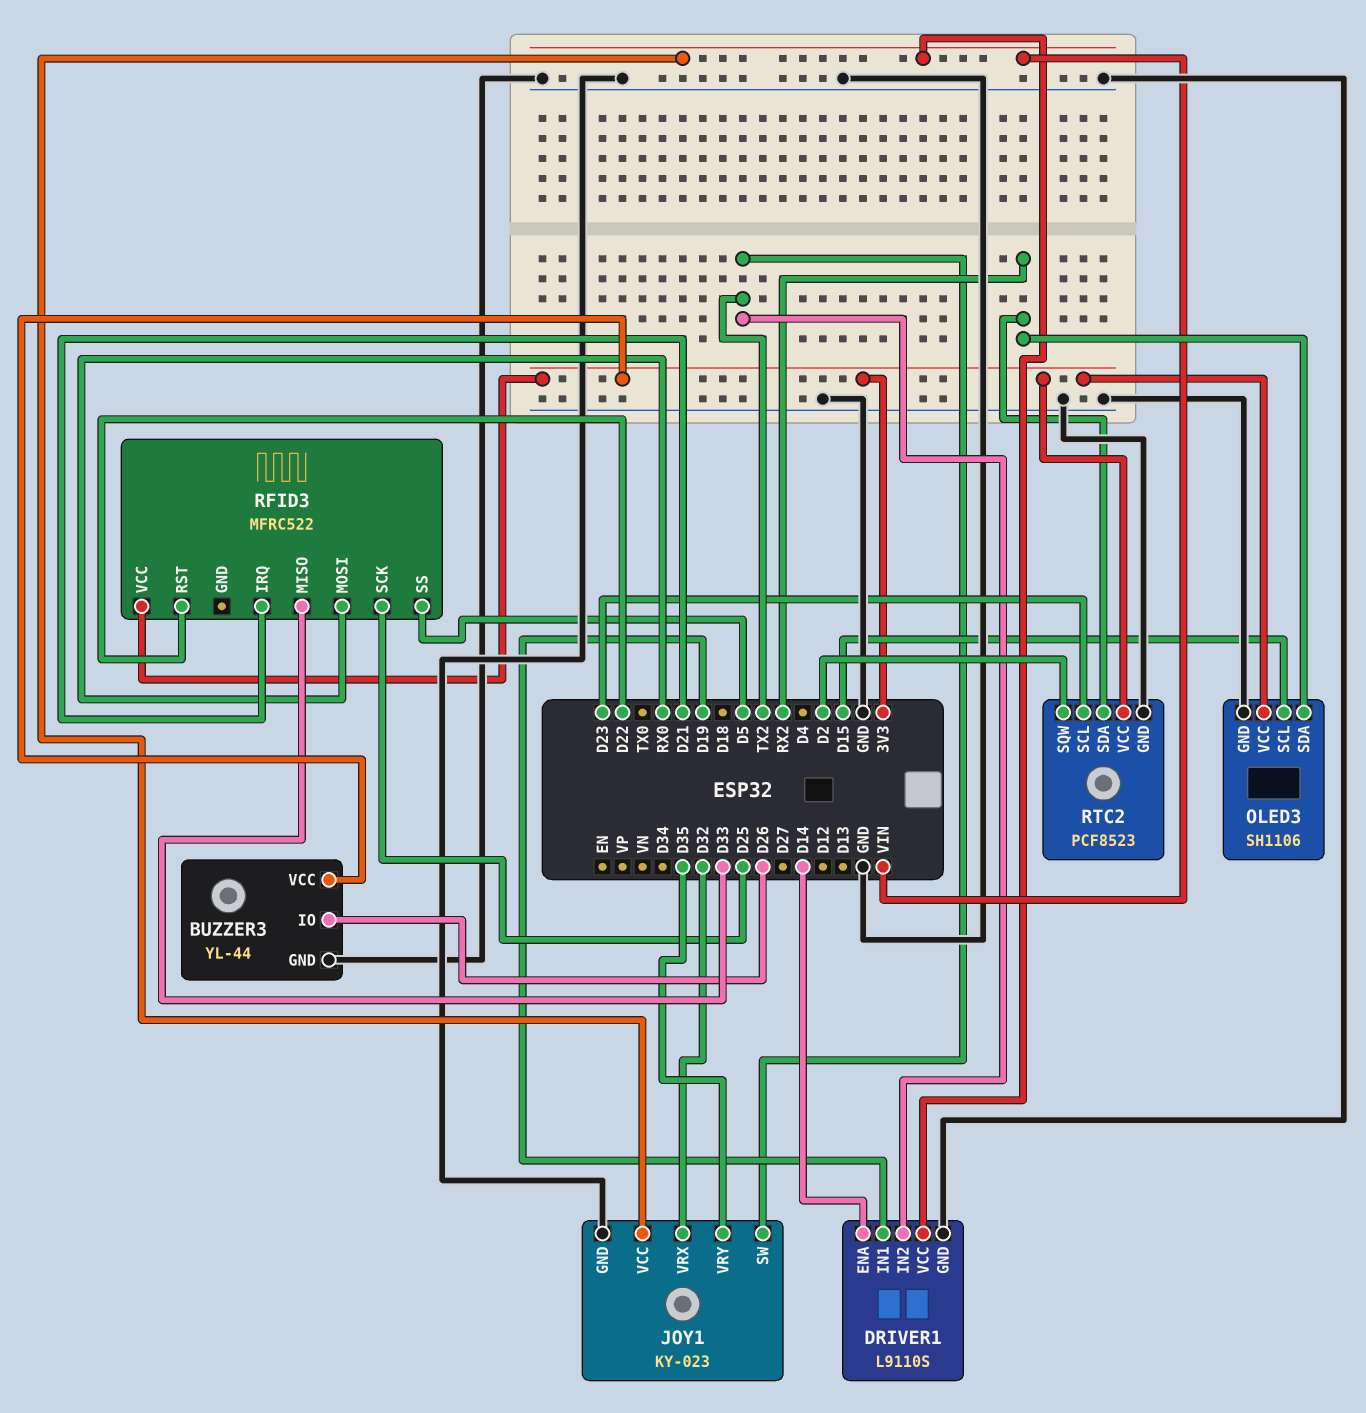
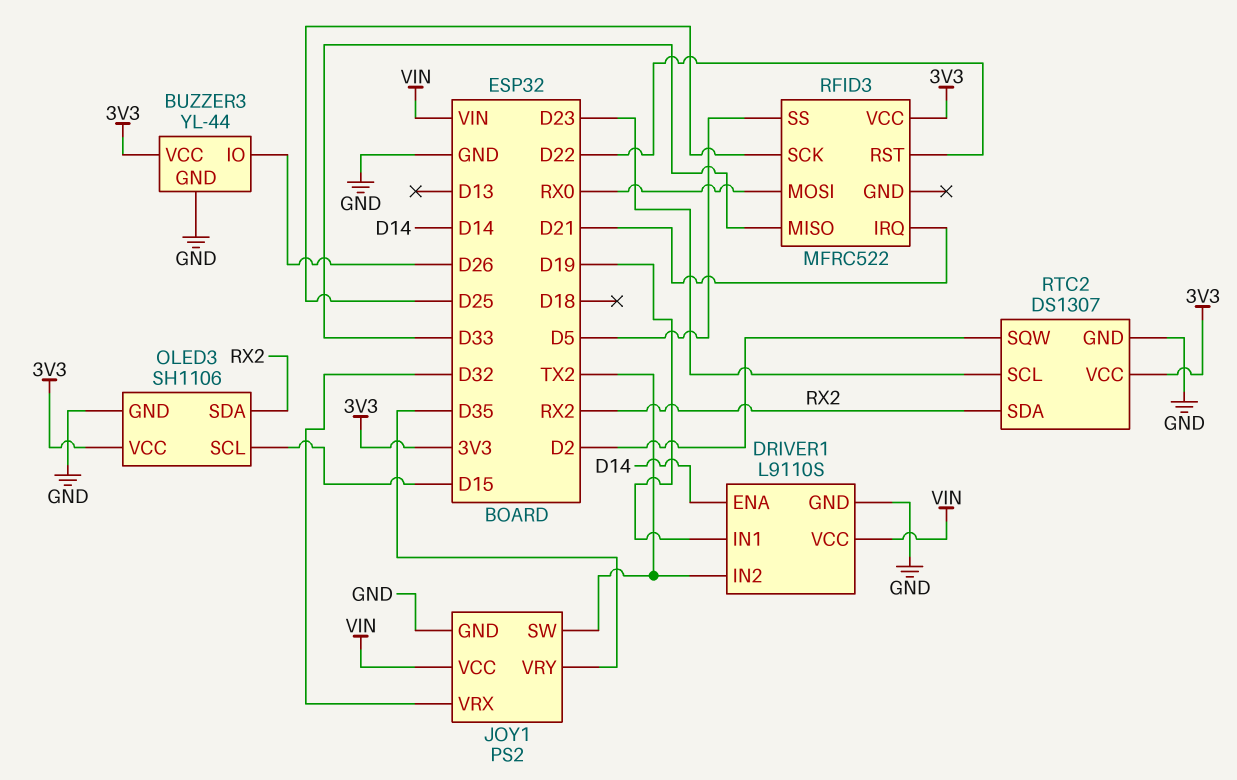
JOY1: KY-023 -> PS2
RTC2: PCF8523 -> DS1307

